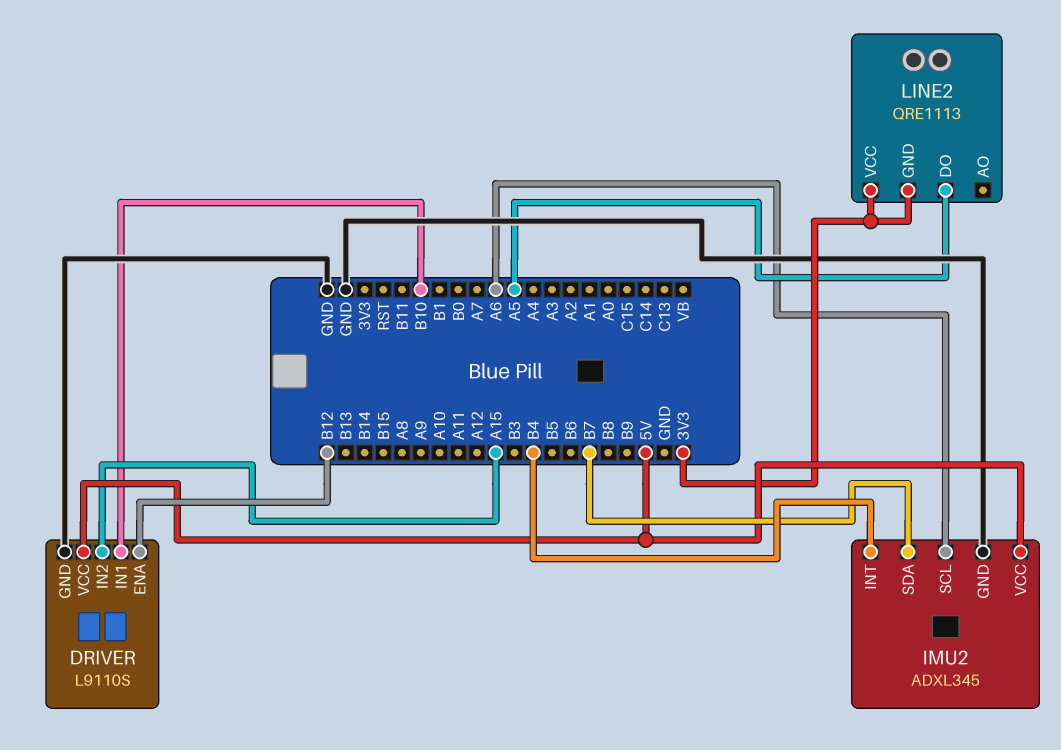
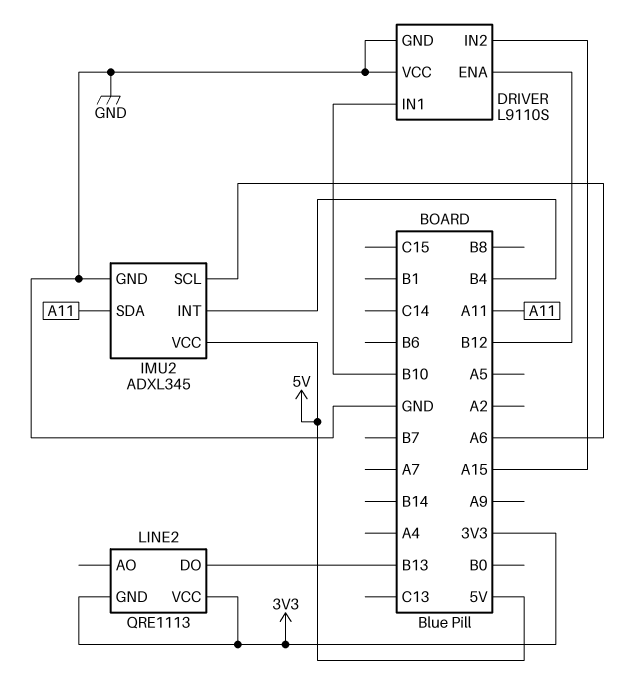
DRIVER pin VCC: 5V -> GND
IMU2 pin SDA: B7 -> A11
LINE2 pin DO: A5 -> B13

